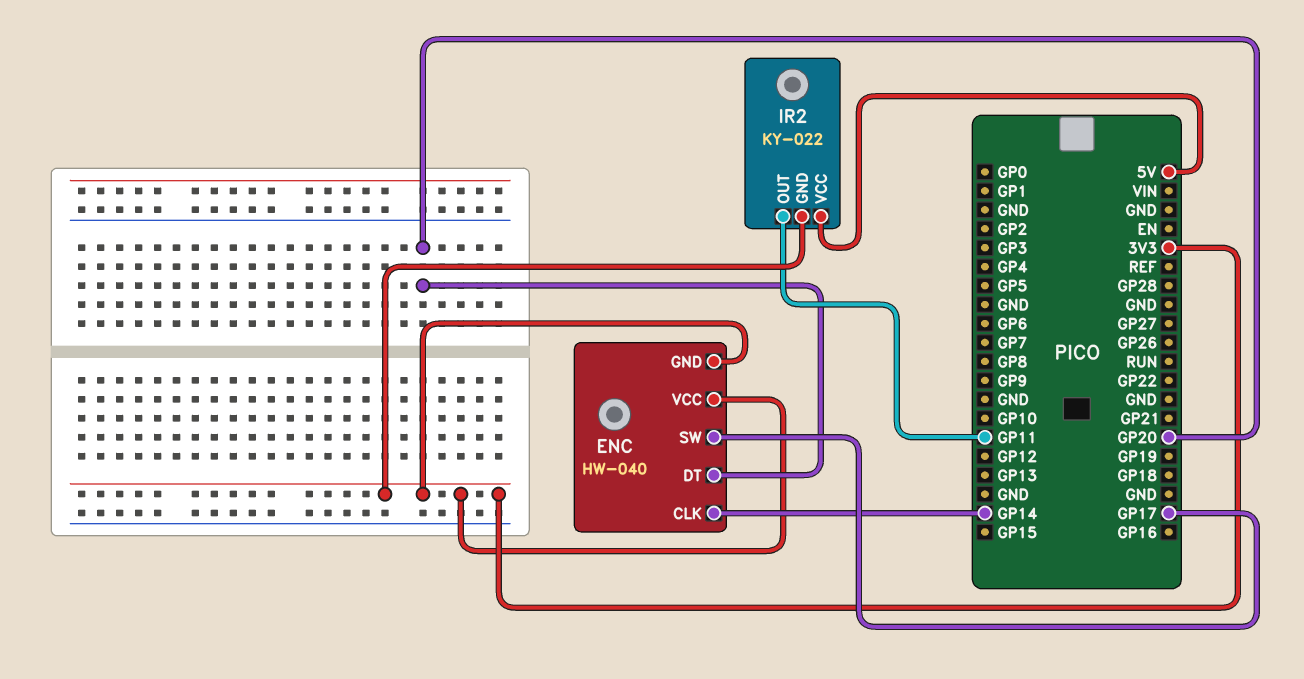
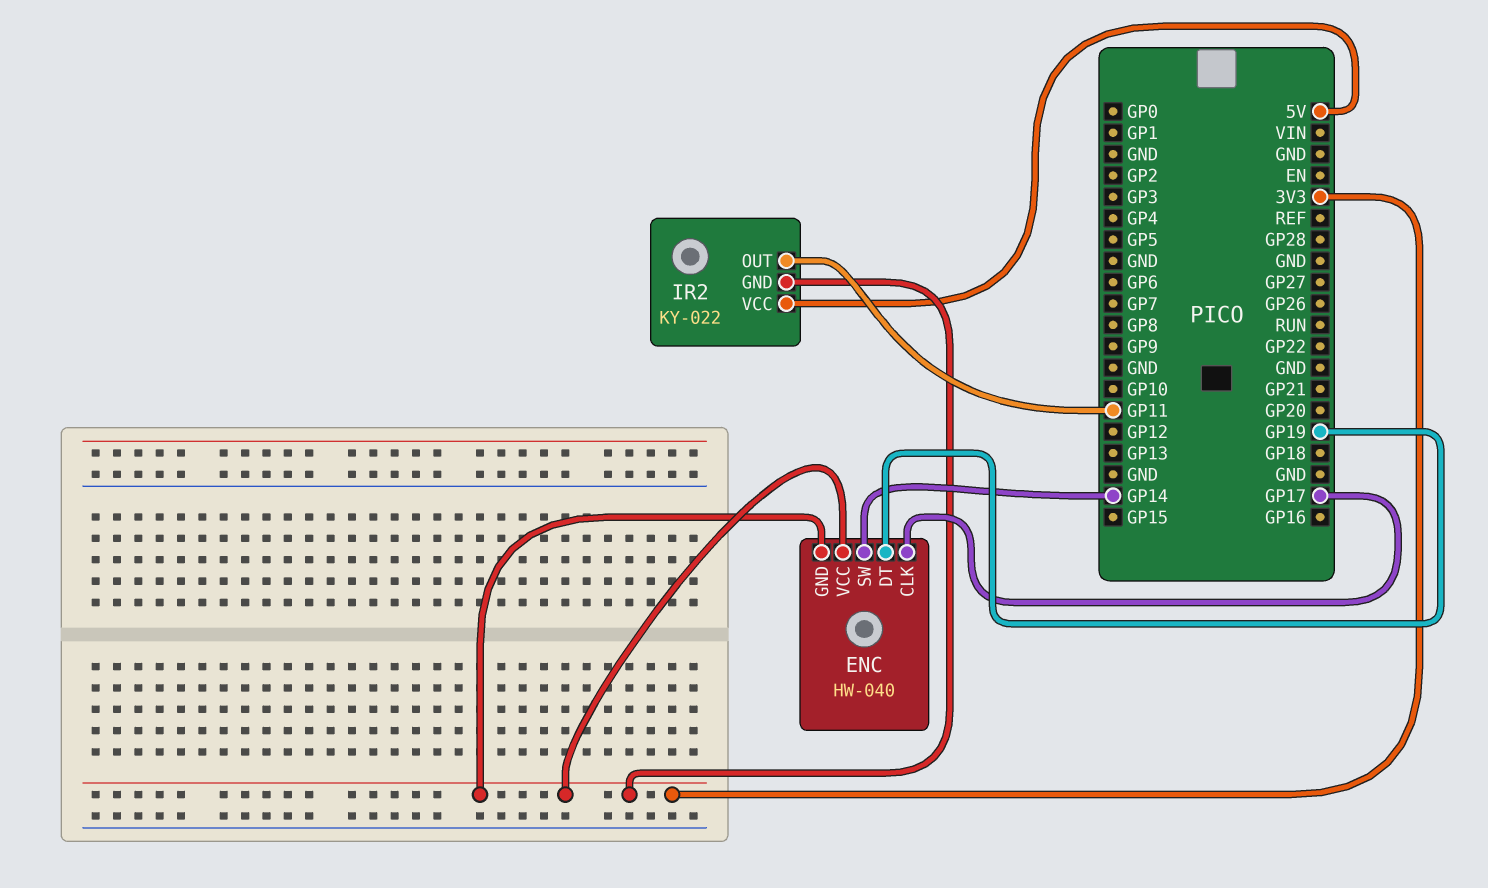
ENC pin CLK: GP14 -> GP17
ENC pin DT: GP20 -> GP19
ENC pin SW: GP17 -> GP14

